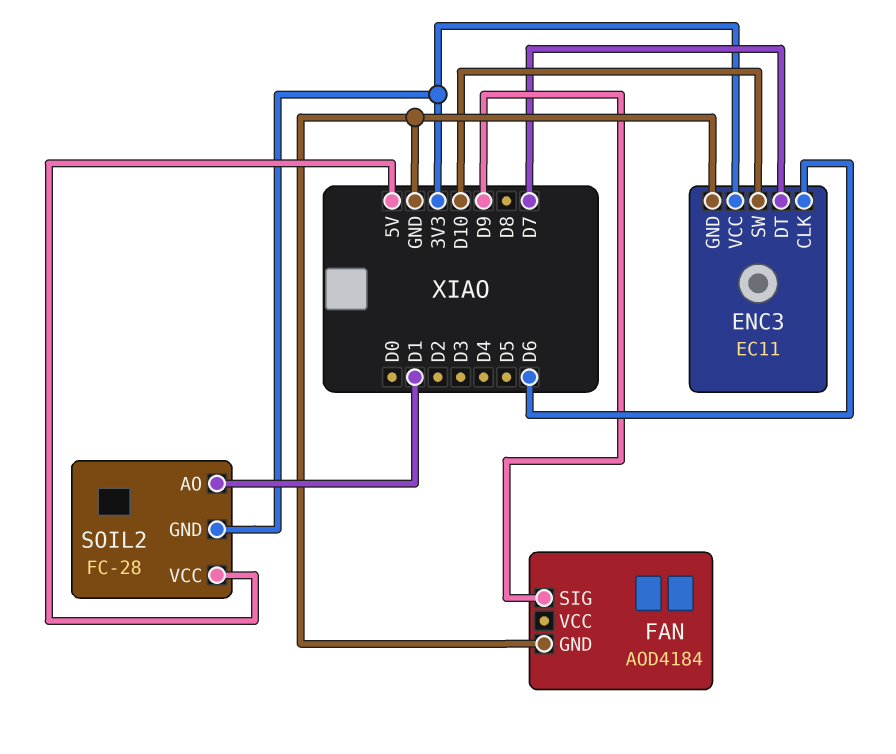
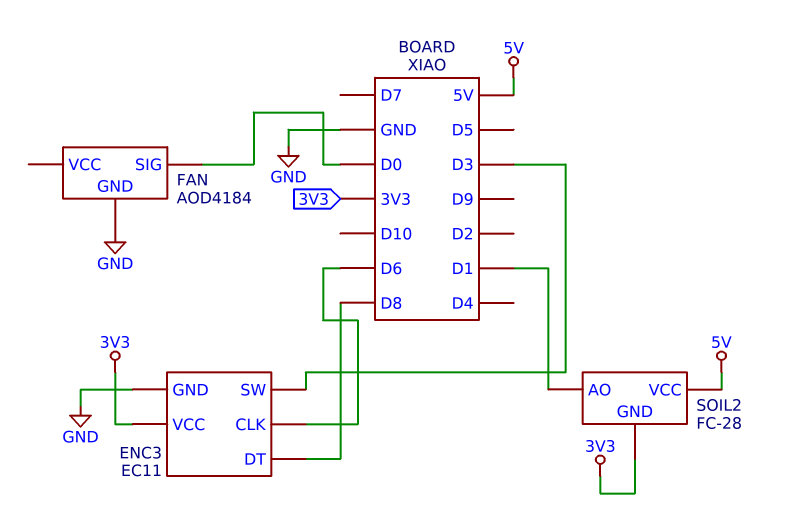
ENC3 pin DT: D7 -> D8
ENC3 pin SW: D10 -> D3
FAN pin SIG: D9 -> D0

